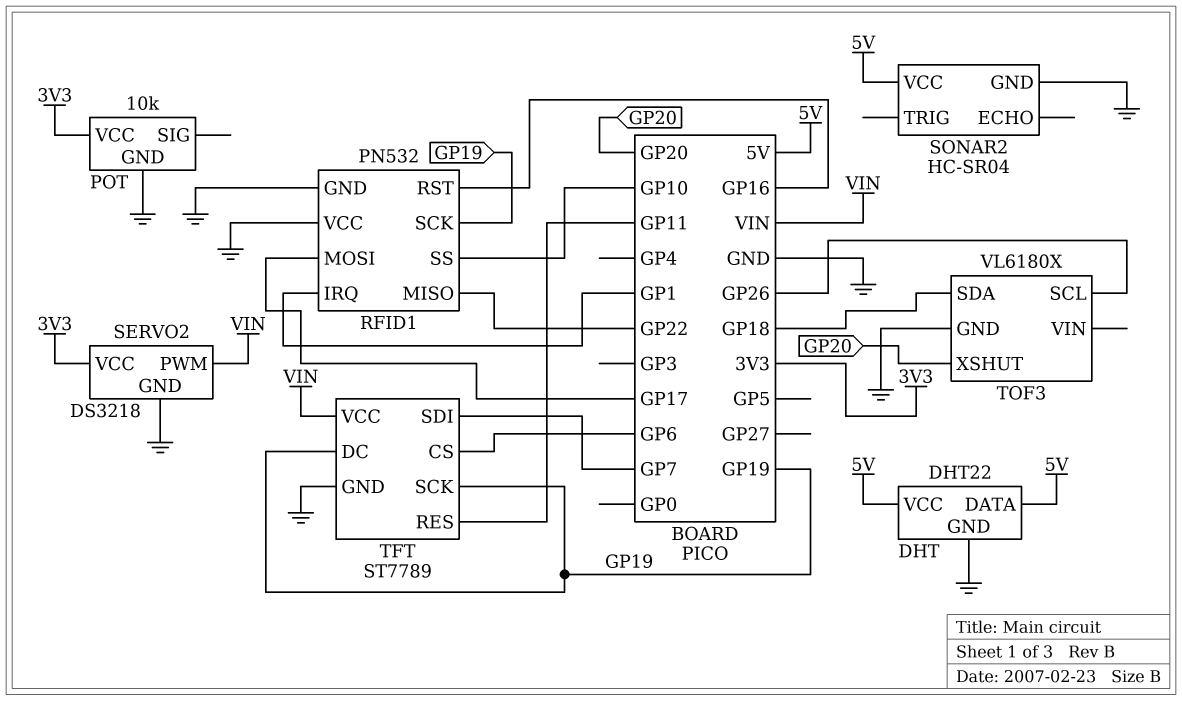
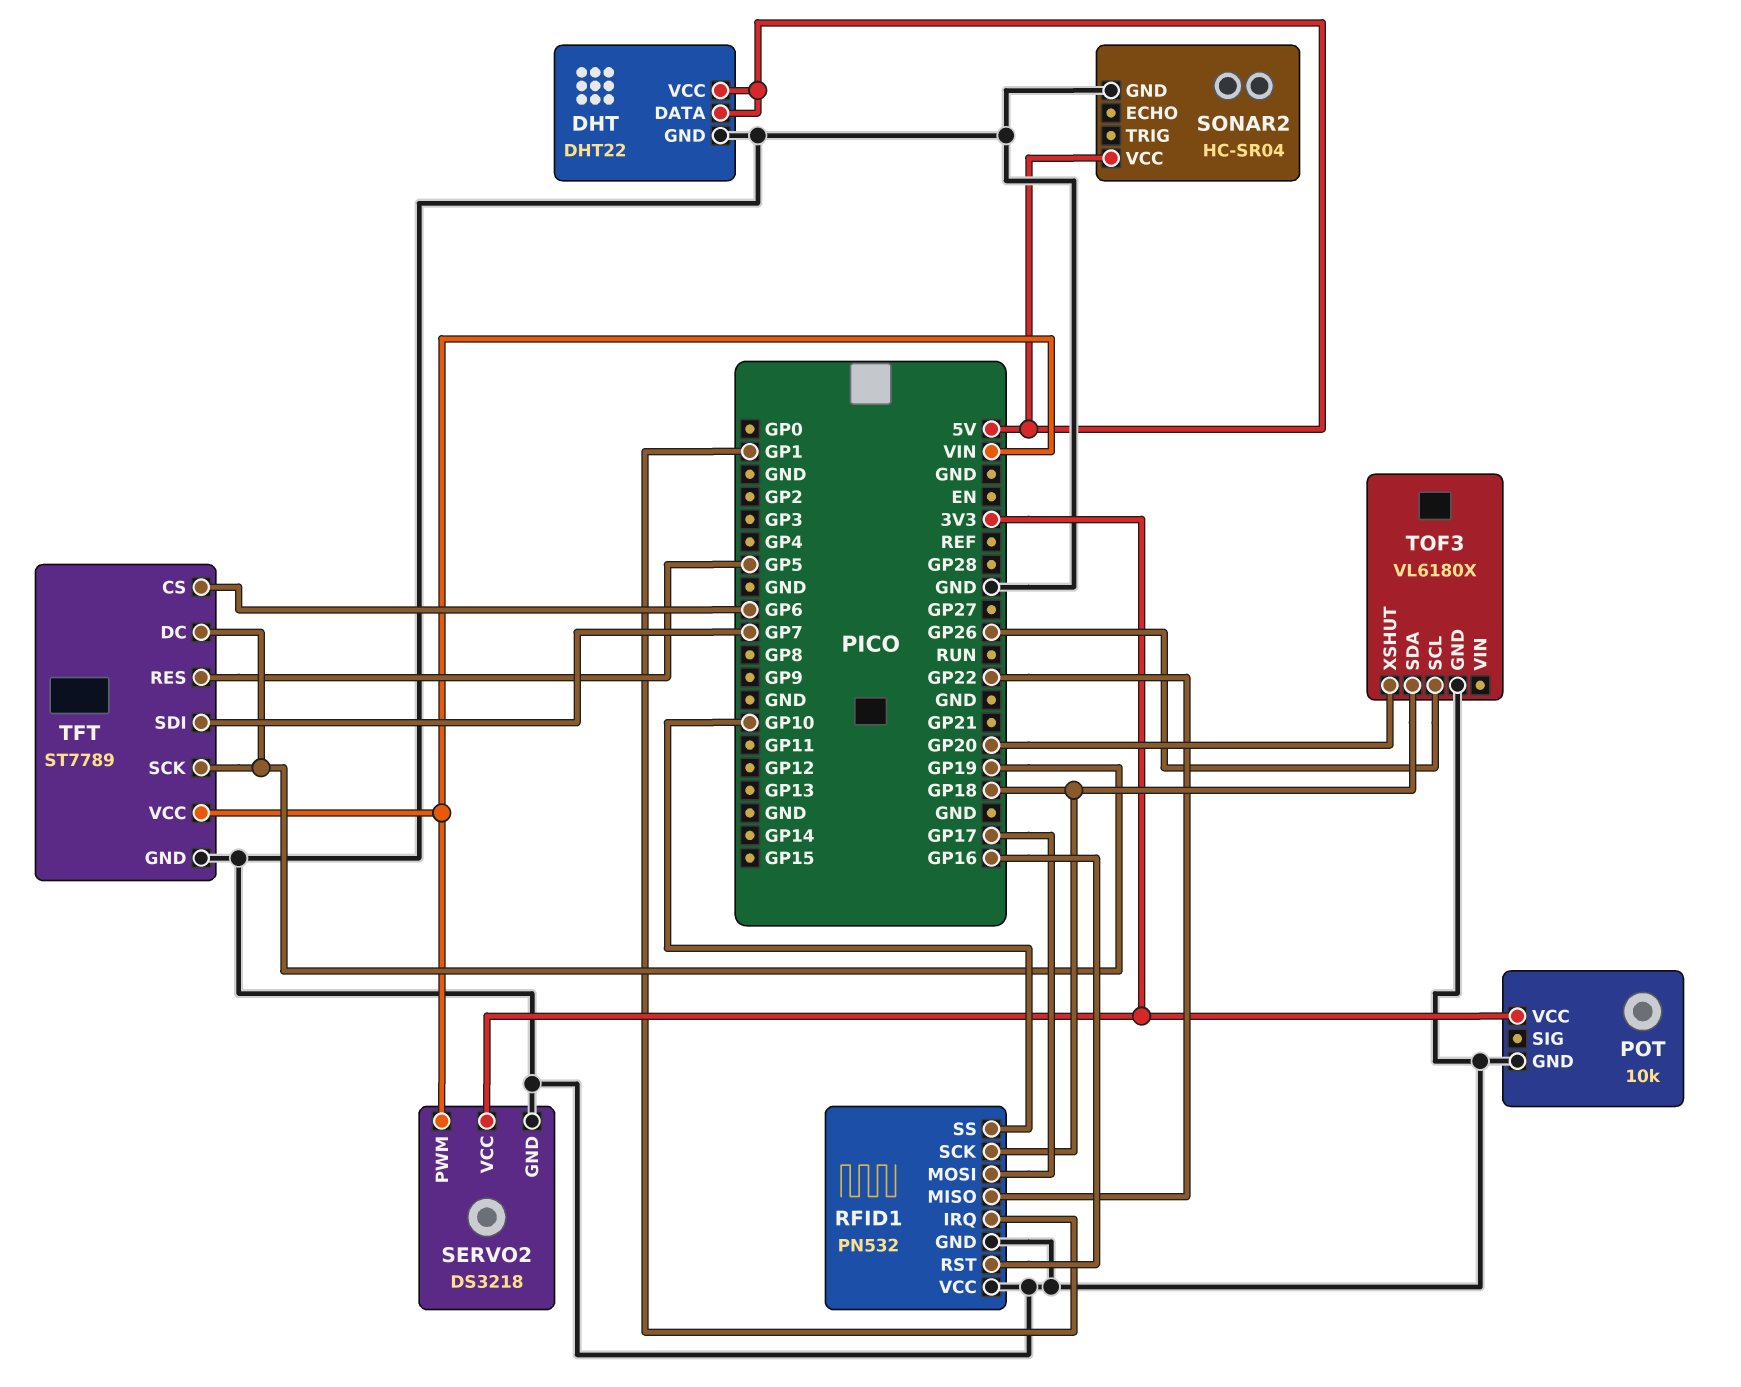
RFID1 pin SCK: GP19 -> GP18
TFT pin RES: GP11 -> GP5

